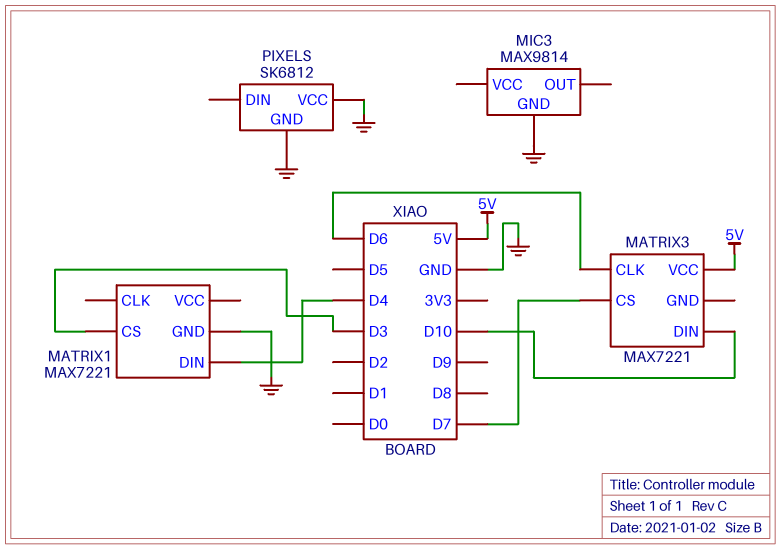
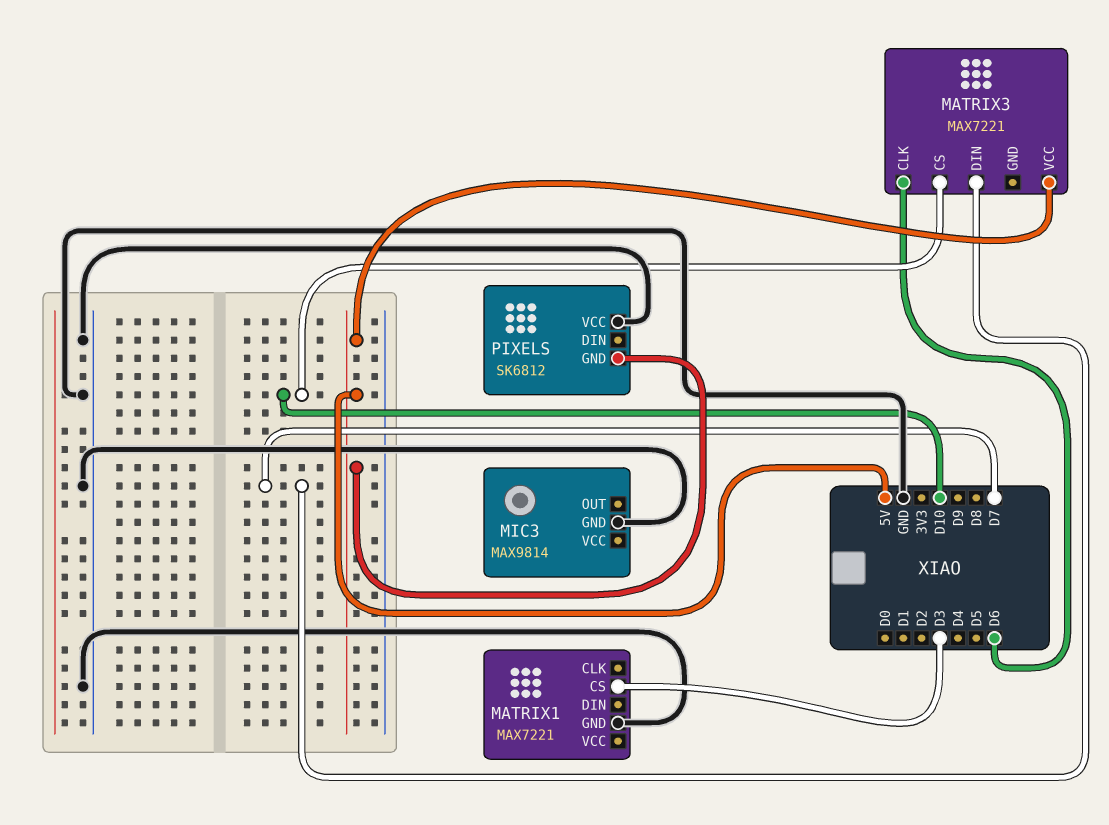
MATRIX1 pin DIN: D4 -> none
MATRIX3 pin CS: D7 -> D10
MATRIX3 pin DIN: D10 -> D7
PIXELS pin GND: GND -> 5V

